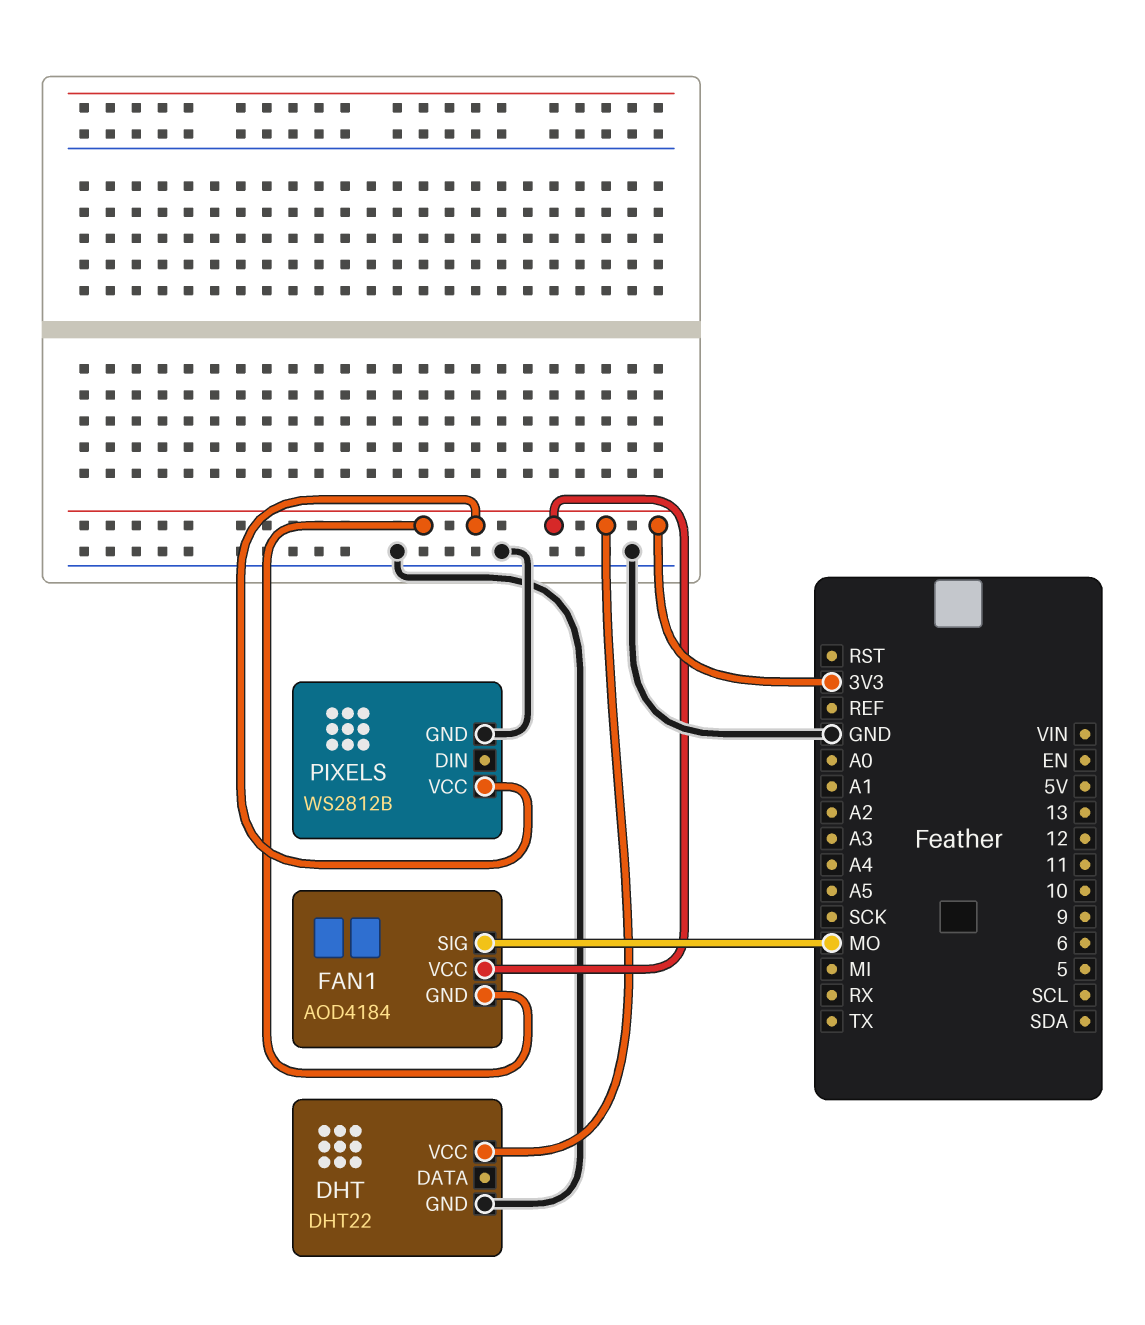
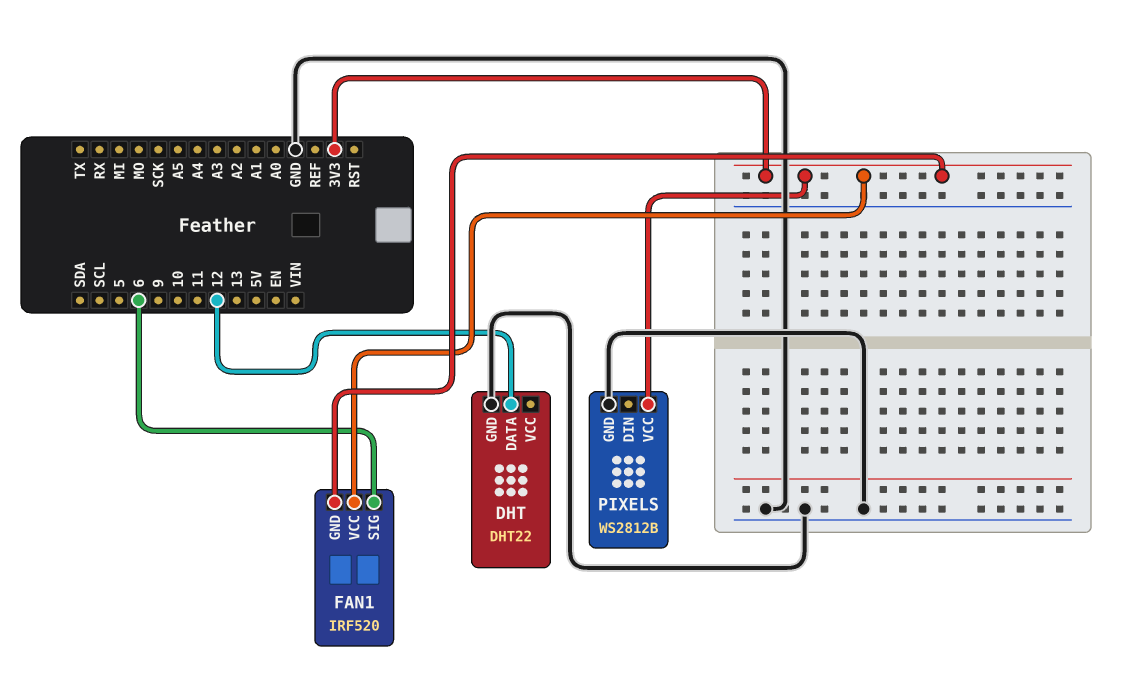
DHT pin DATA: none -> 12
DHT pin VCC: 3V3 -> none
FAN1: AOD4184 -> IRF520
FAN1 pin SIG: MO -> 6

